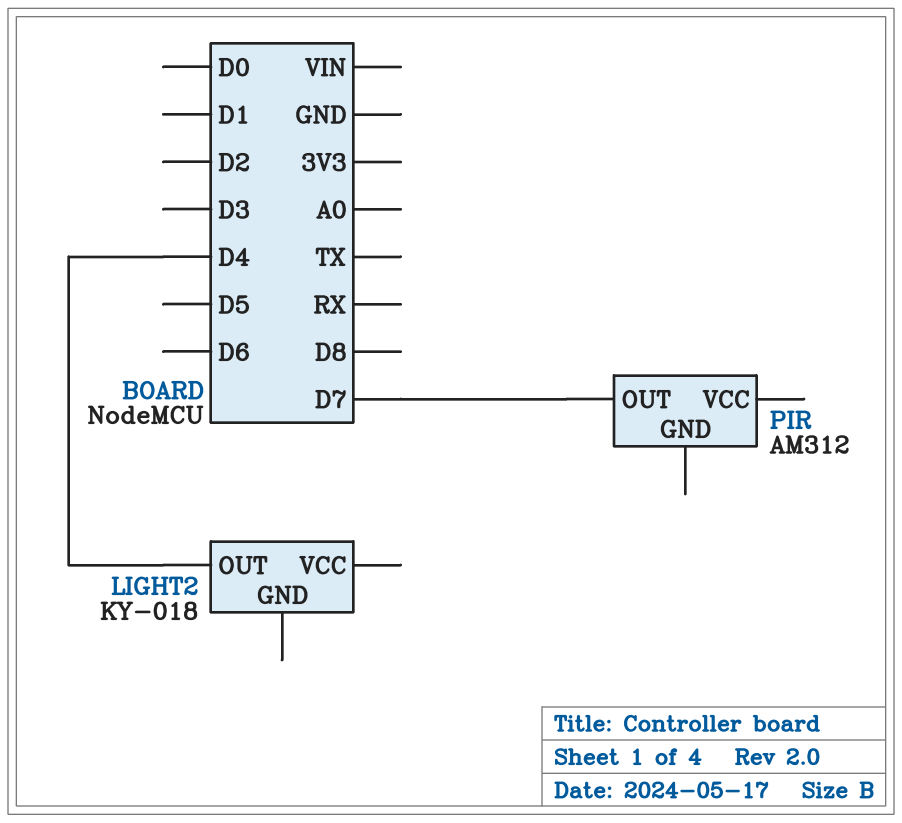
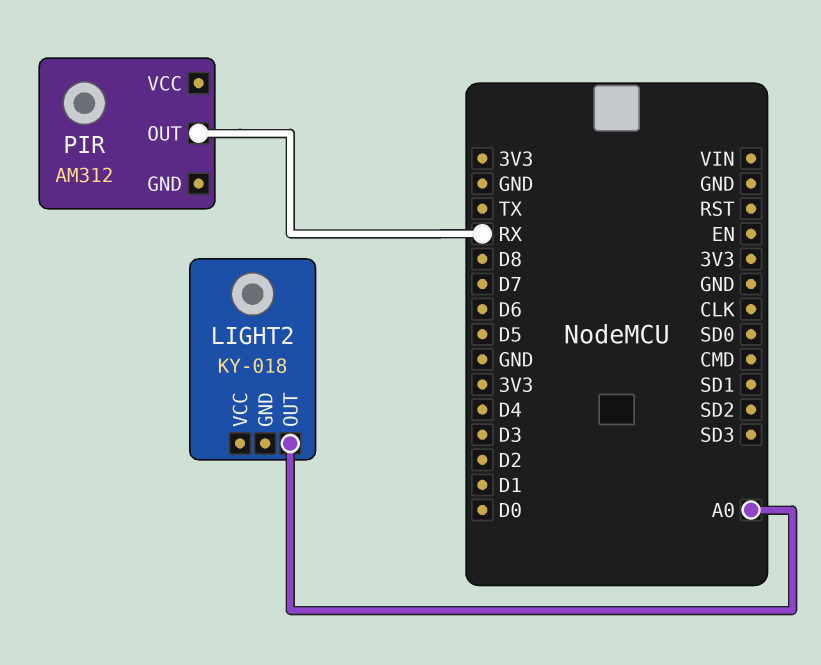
LIGHT2 pin OUT: D4 -> A0
PIR pin OUT: D7 -> RX

